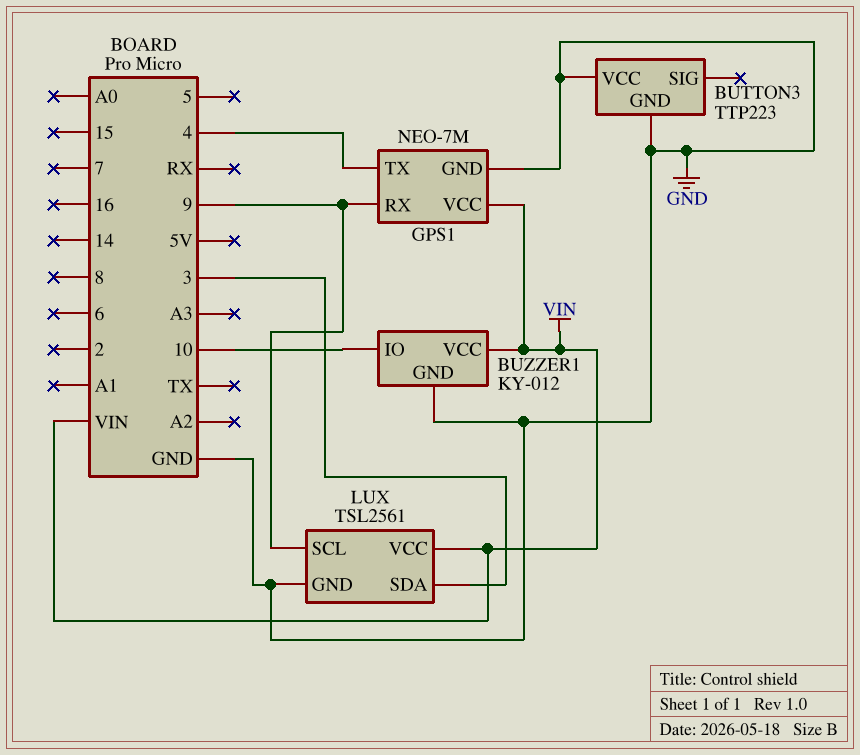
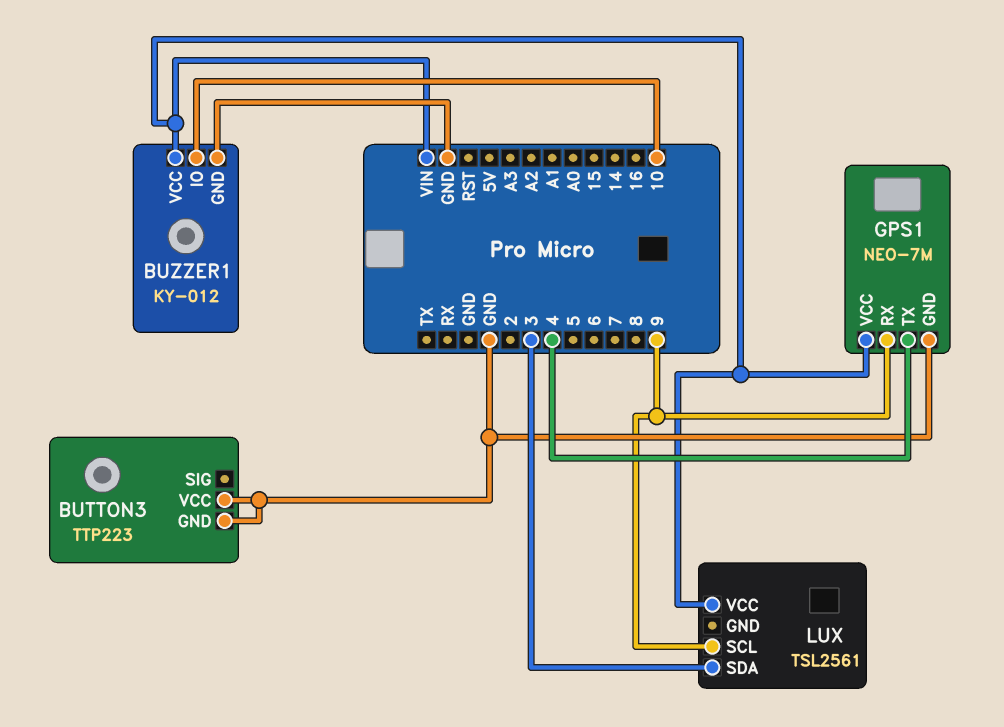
LUX pin GND: GND -> none

